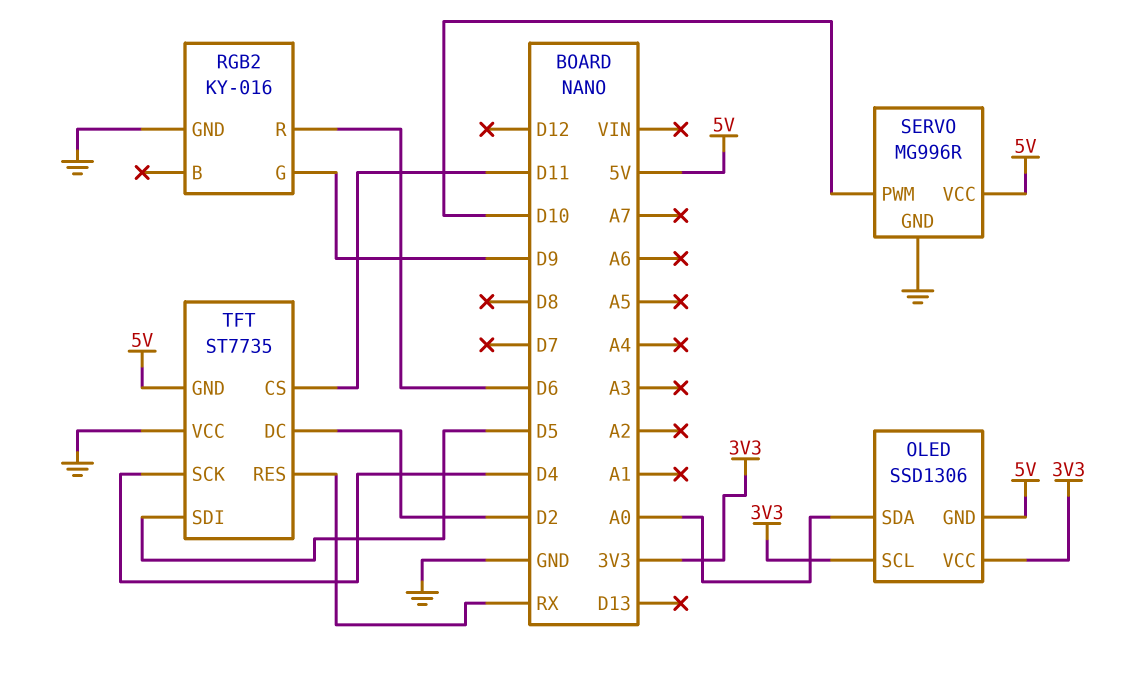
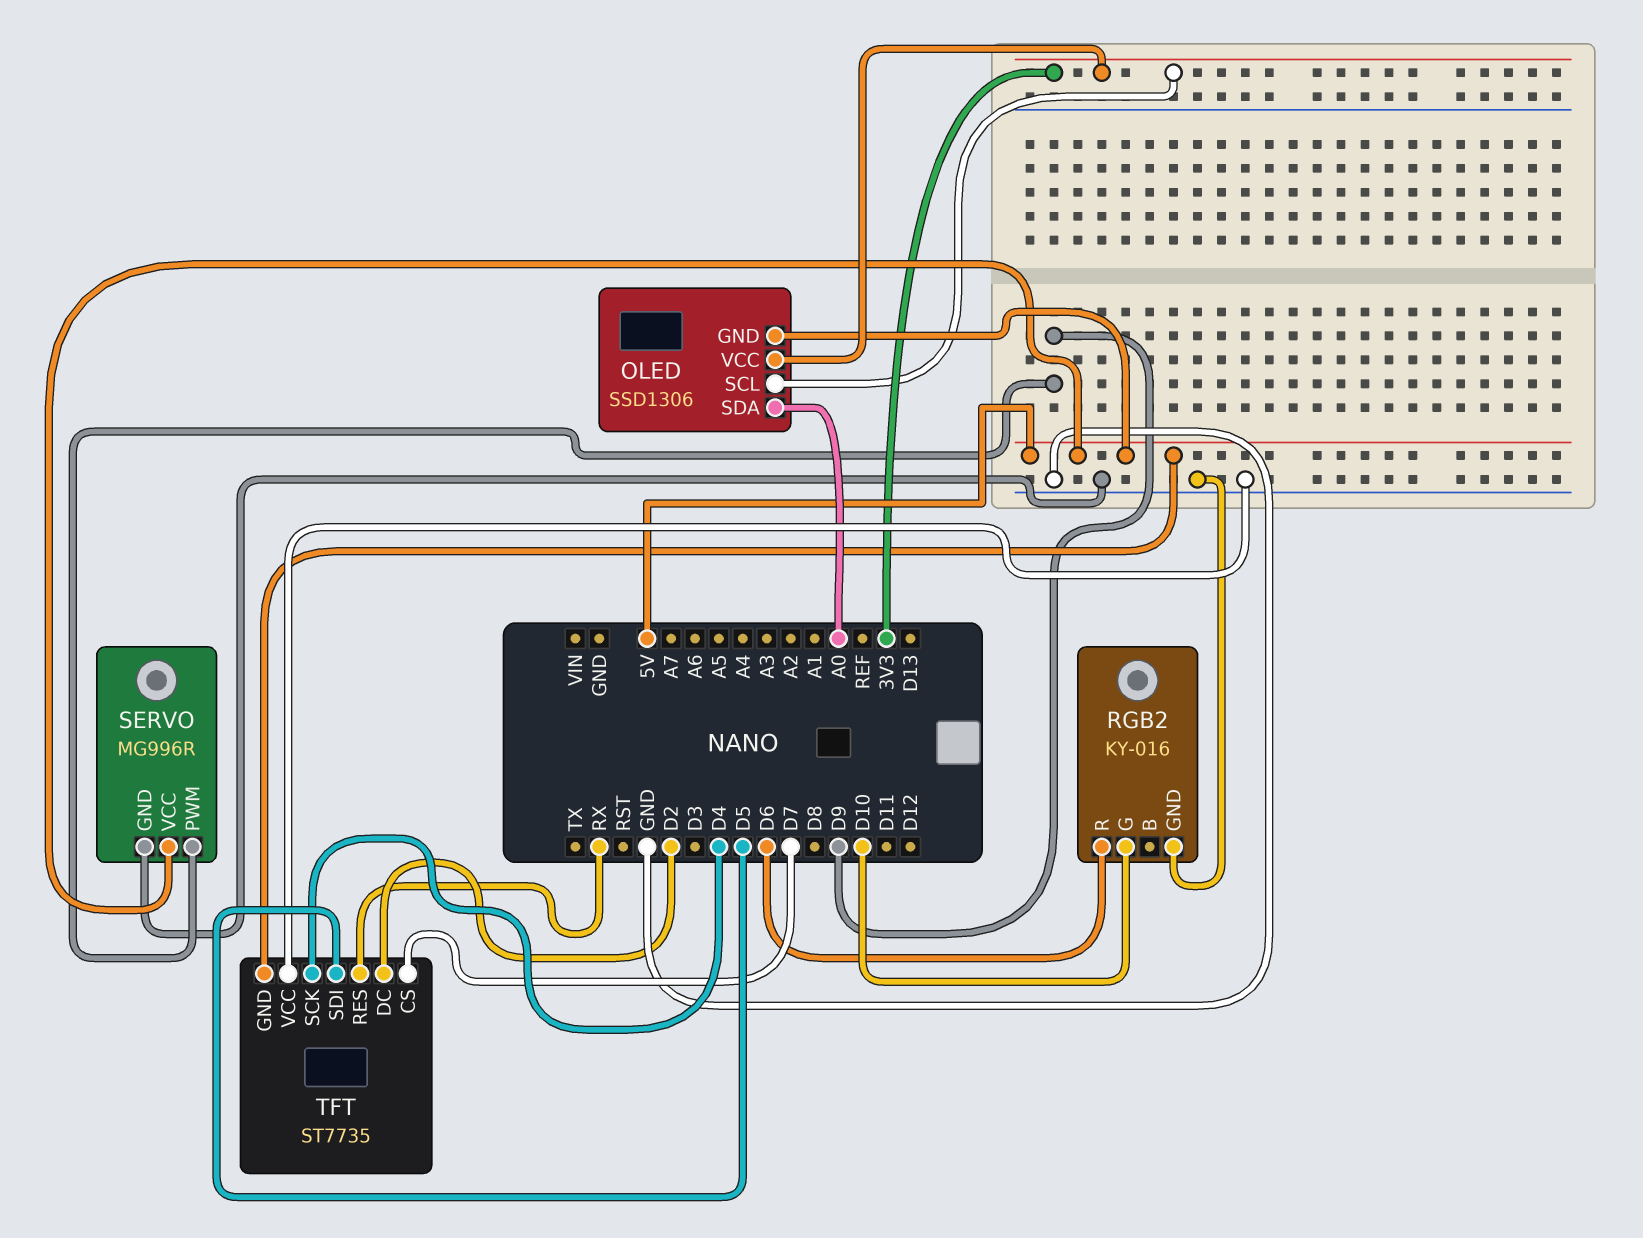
RGB2 pin G: D9 -> D10
SERVO pin PWM: D10 -> D9
TFT pin CS: D11 -> D7

